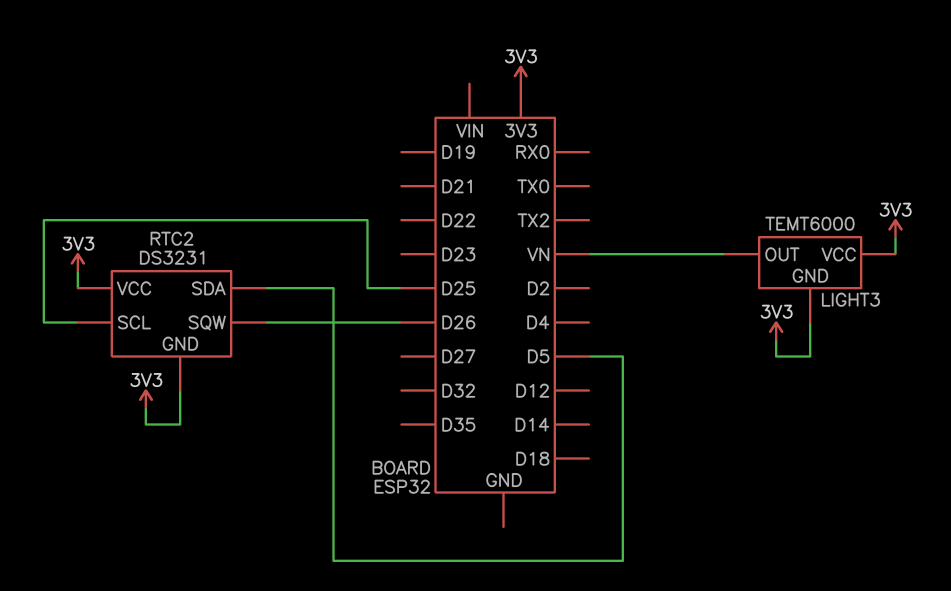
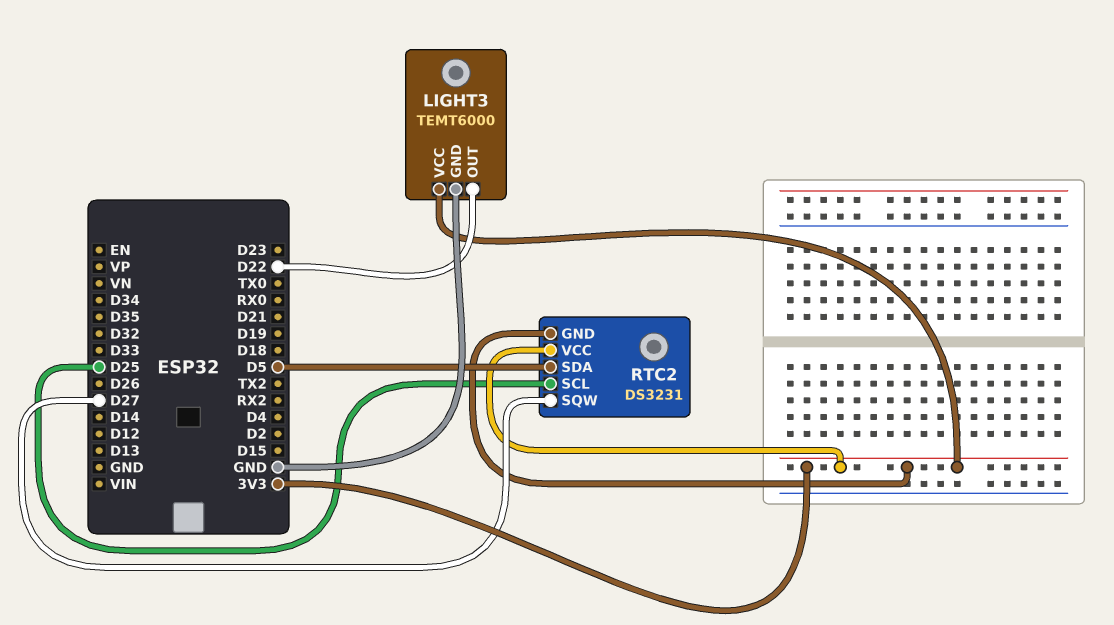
LIGHT3 pin GND: 3V3 -> GND
LIGHT3 pin OUT: VN -> D22
RTC2 pin SQW: D26 -> D27

